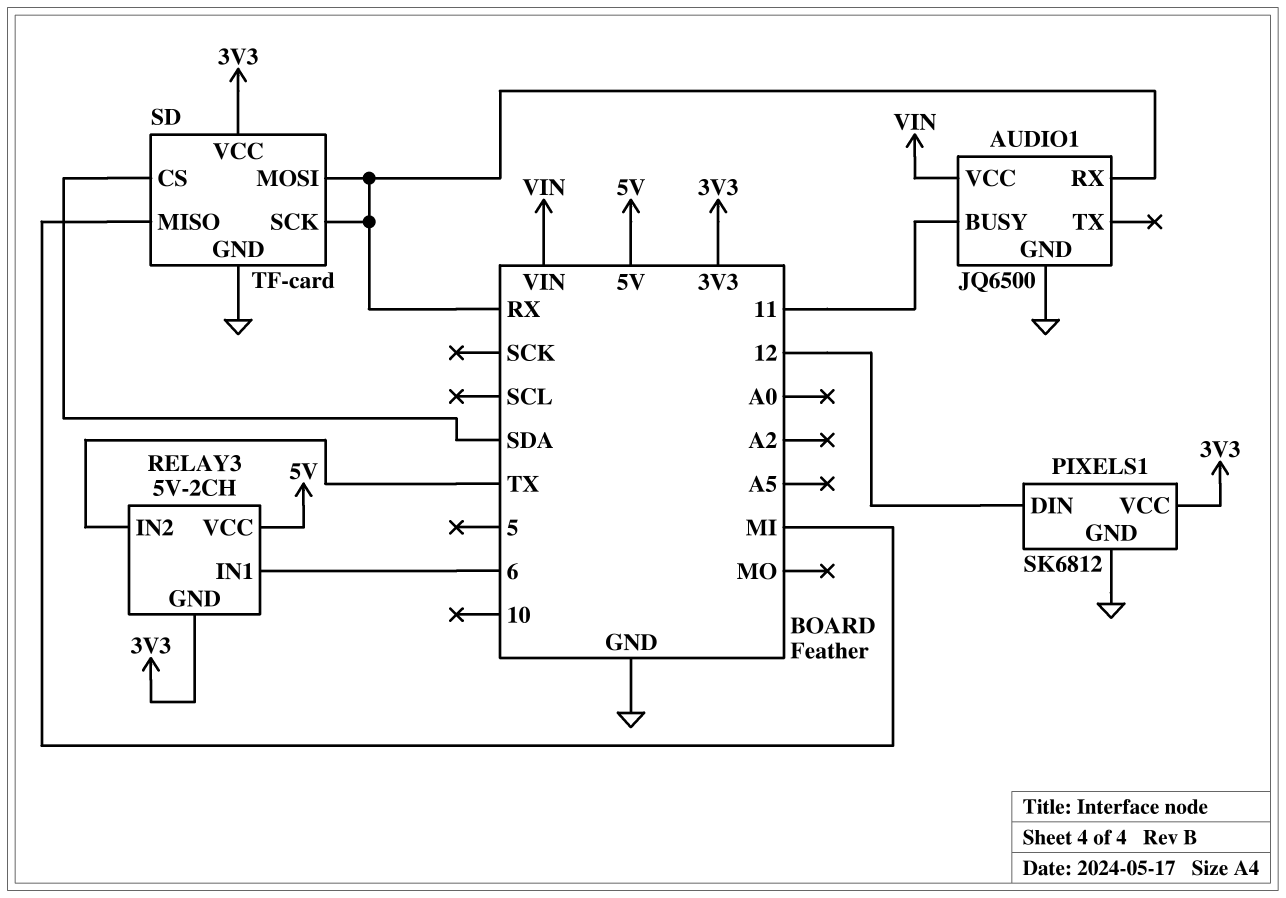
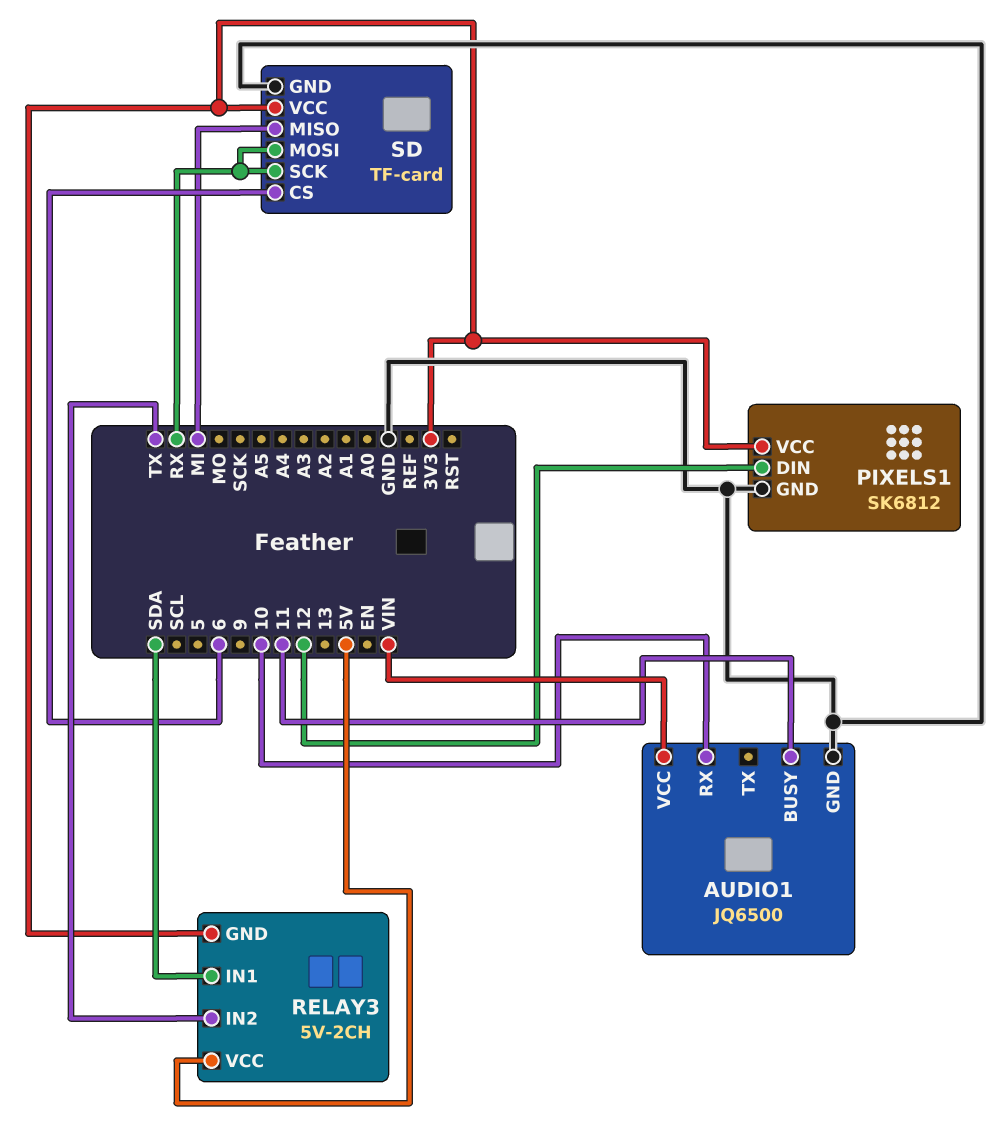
AUDIO1 pin RX: RX -> 10
RELAY3 pin IN1: 6 -> SDA
SD pin CS: SDA -> 6

